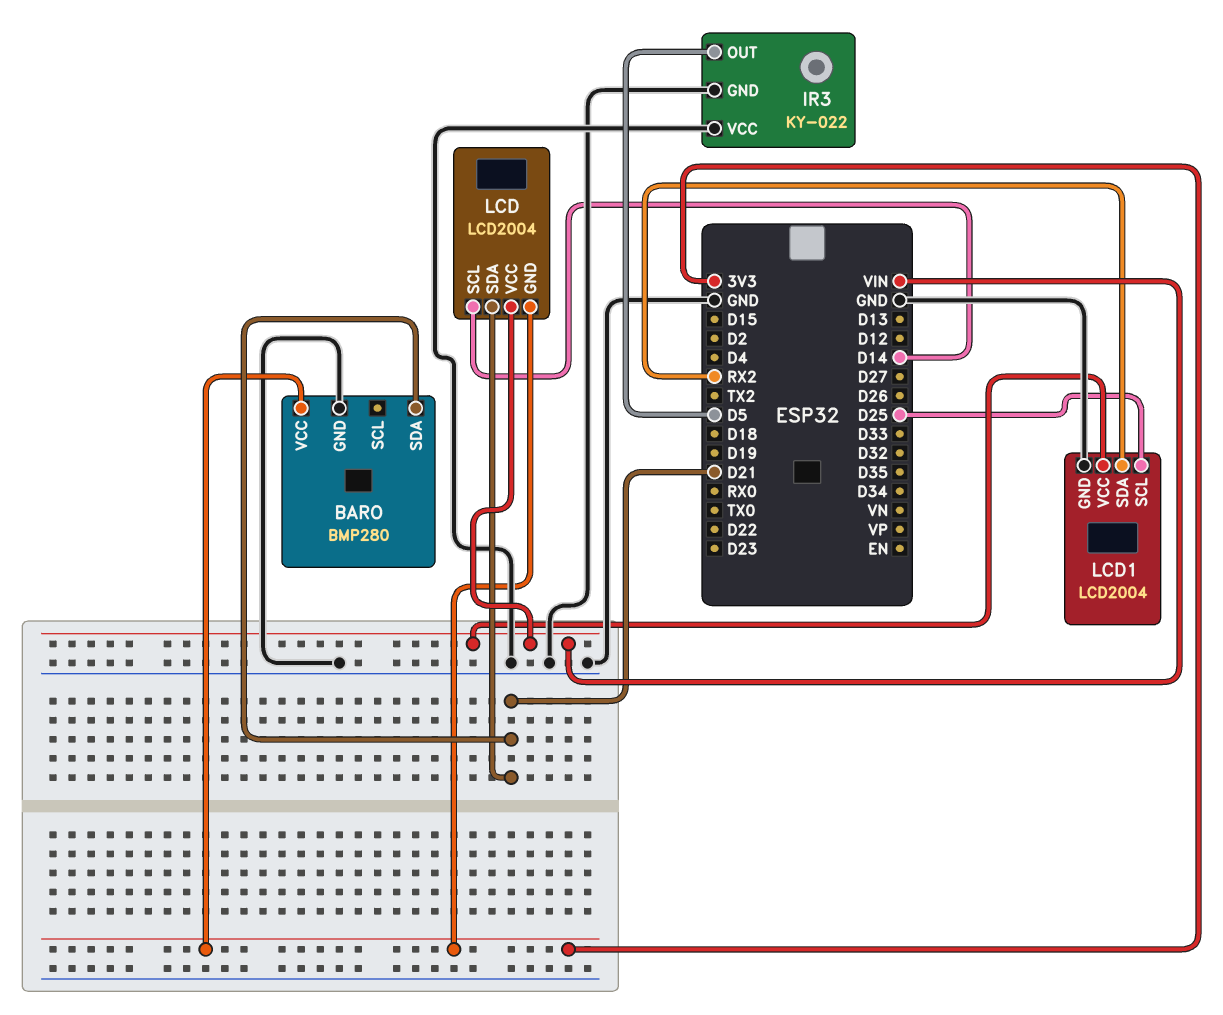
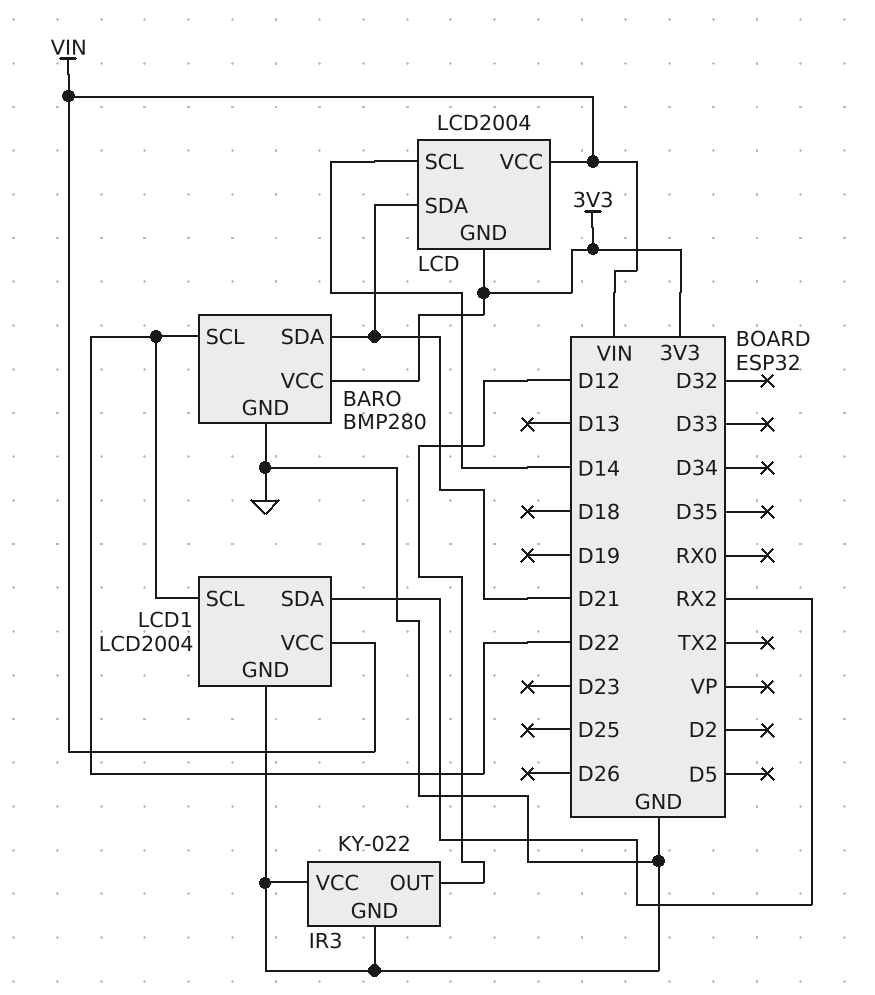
BARO pin SCL: none -> D22
IR3 pin OUT: D5 -> D12
LCD1 pin SCL: D25 -> D22

